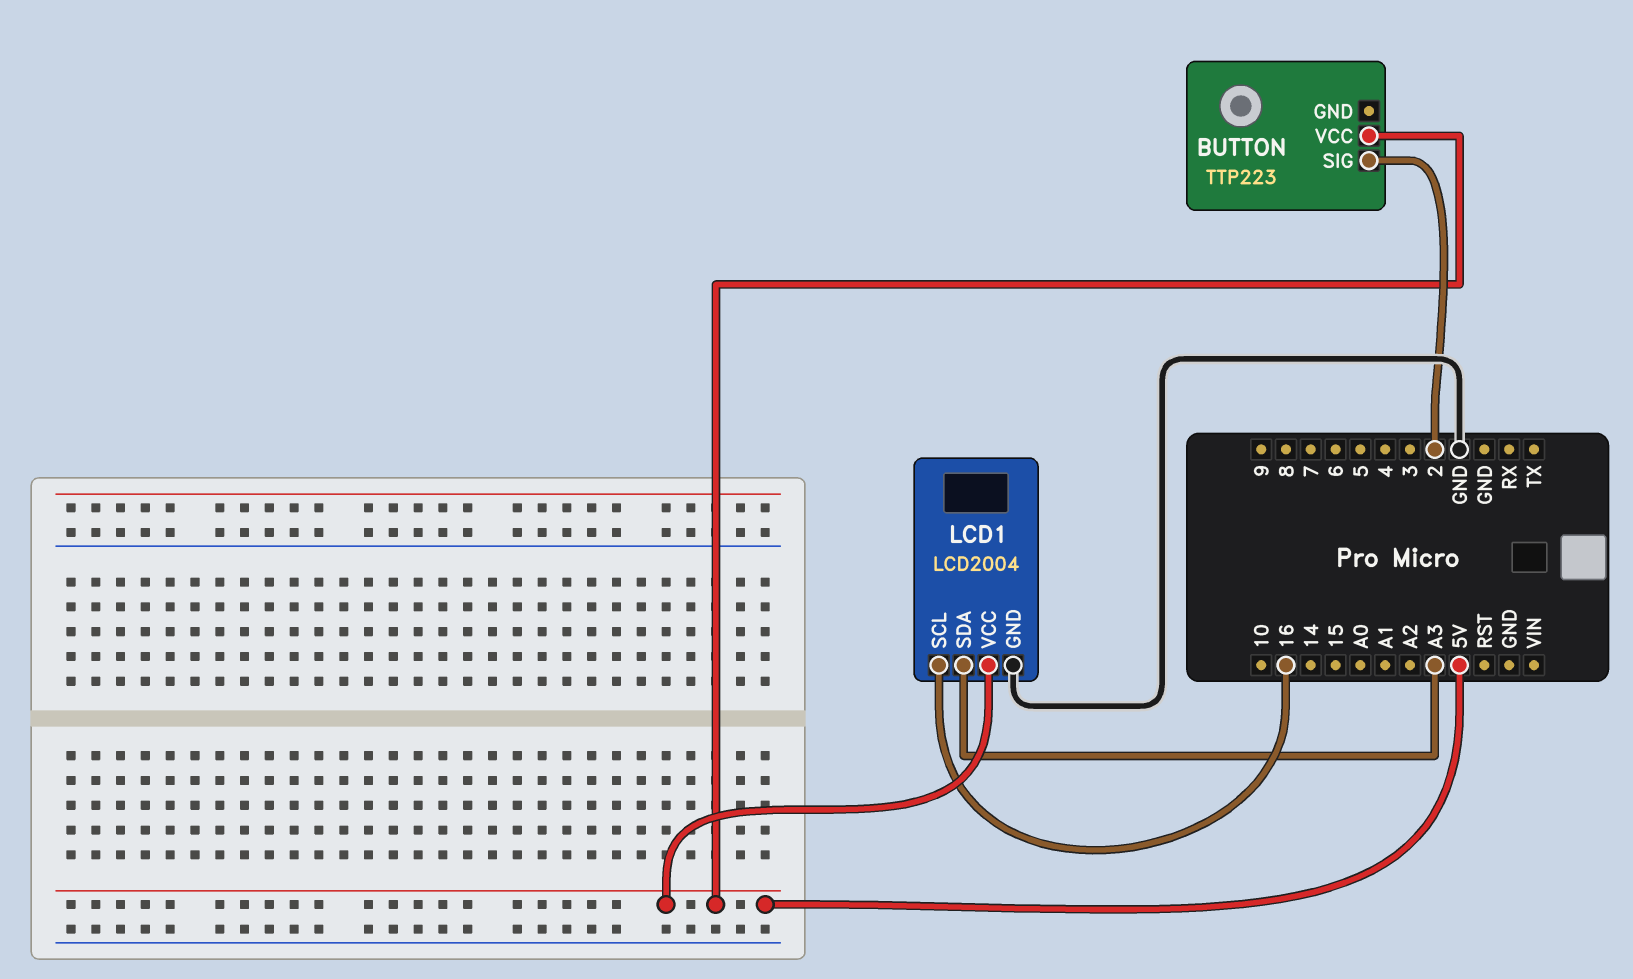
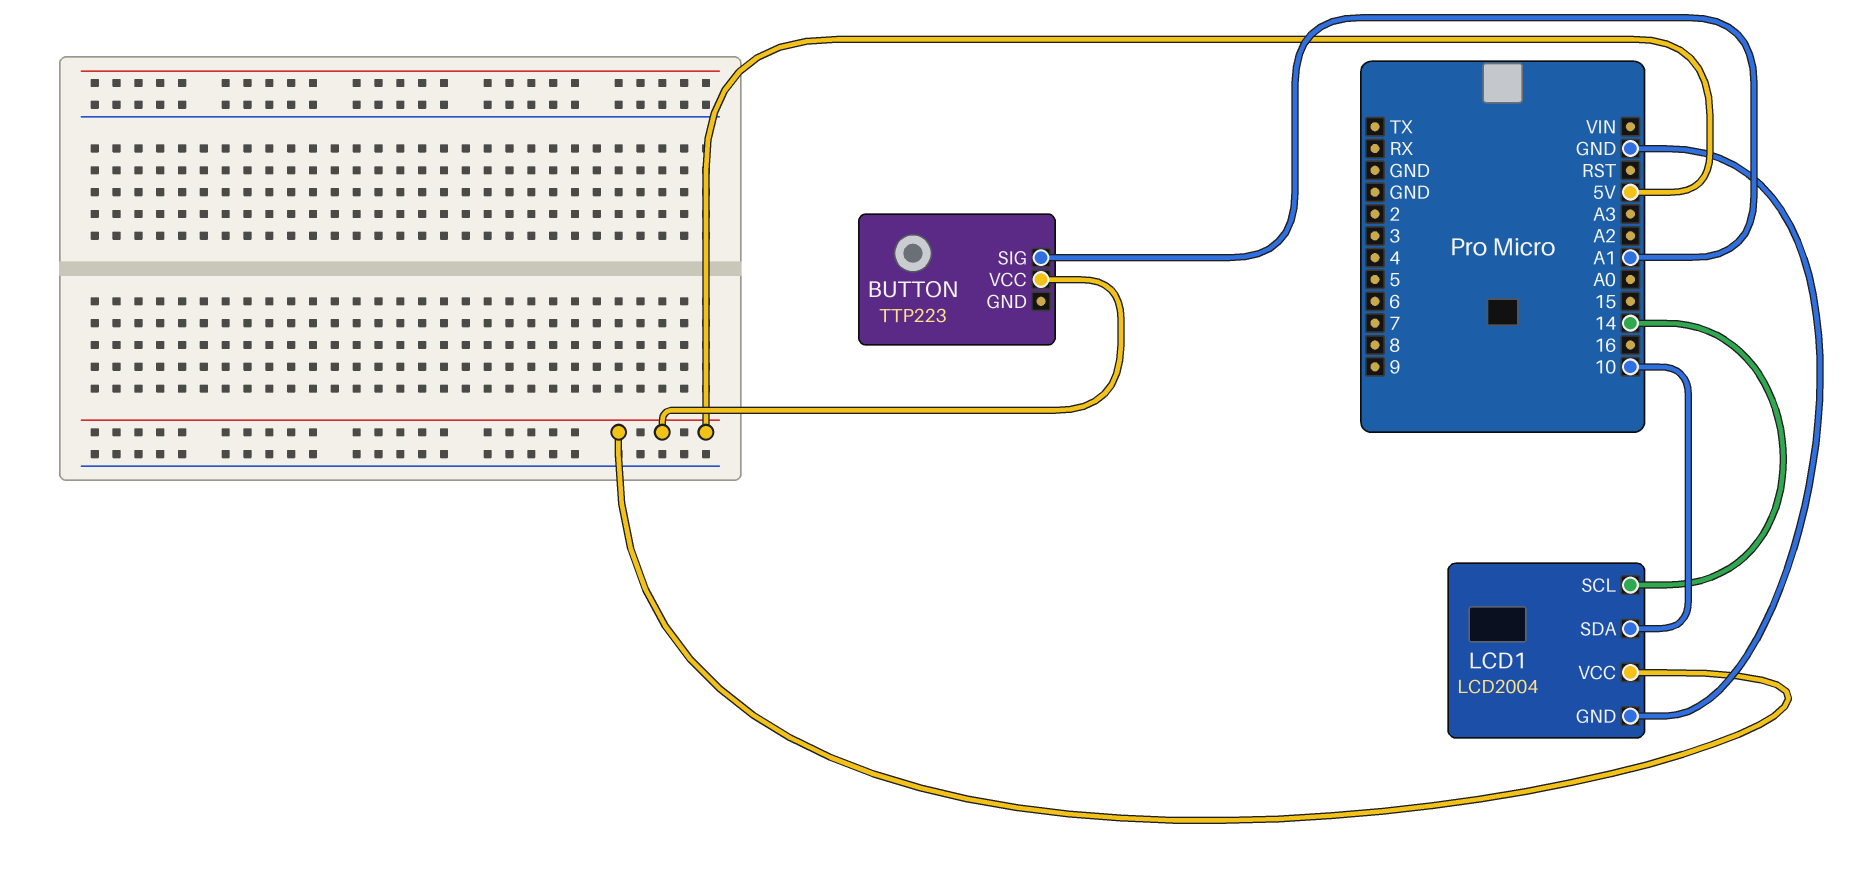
BUTTON pin SIG: 2 -> A1
LCD1 pin SCL: 16 -> 14
LCD1 pin SDA: A3 -> 10

